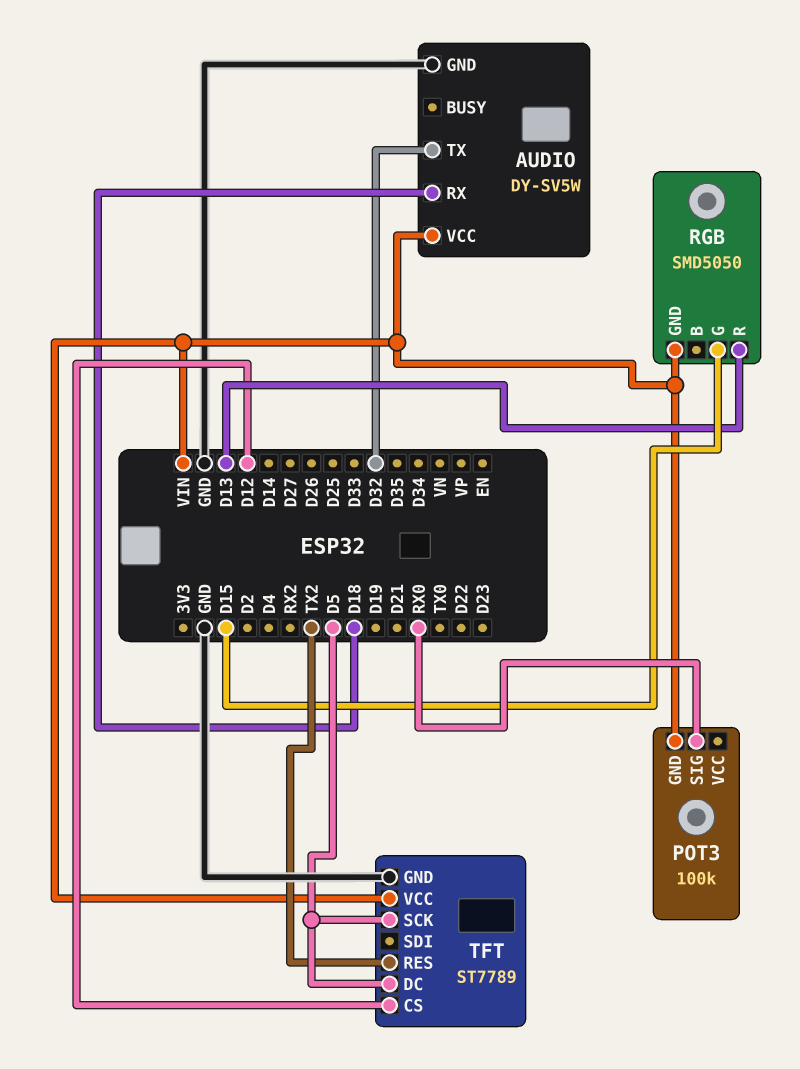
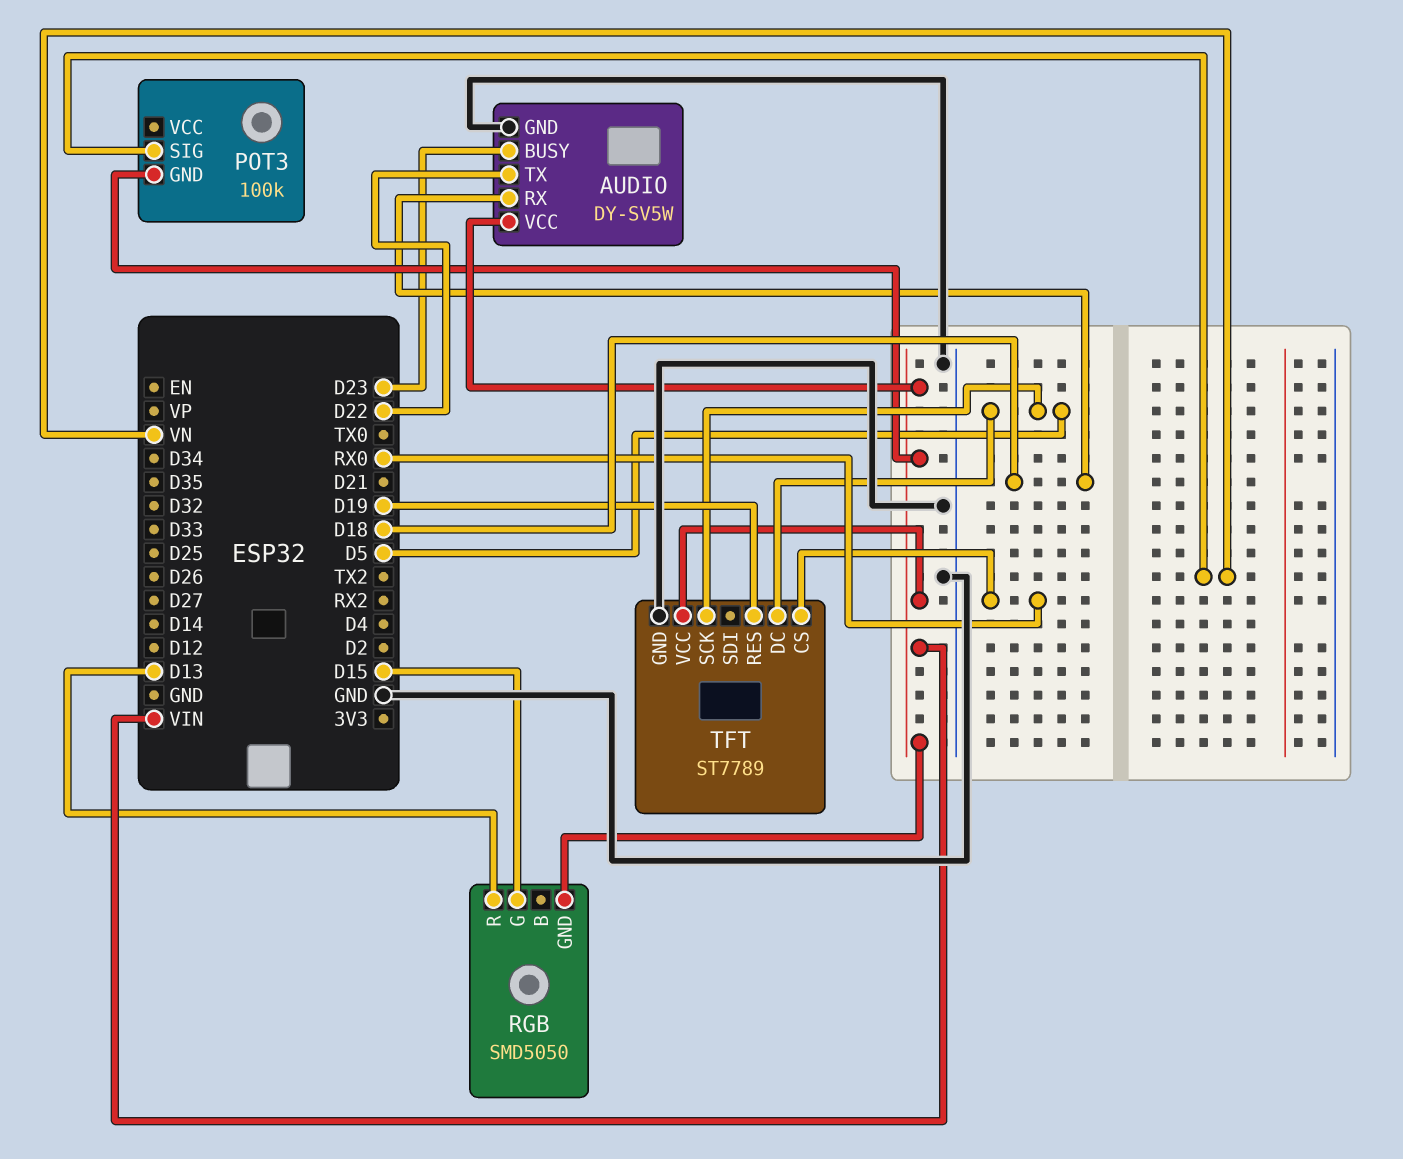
AUDIO pin BUSY: none -> D23
AUDIO pin TX: D32 -> D22
POT3 pin SIG: RX0 -> VN
TFT pin CS: D12 -> RX0
TFT pin RES: TX2 -> D19

